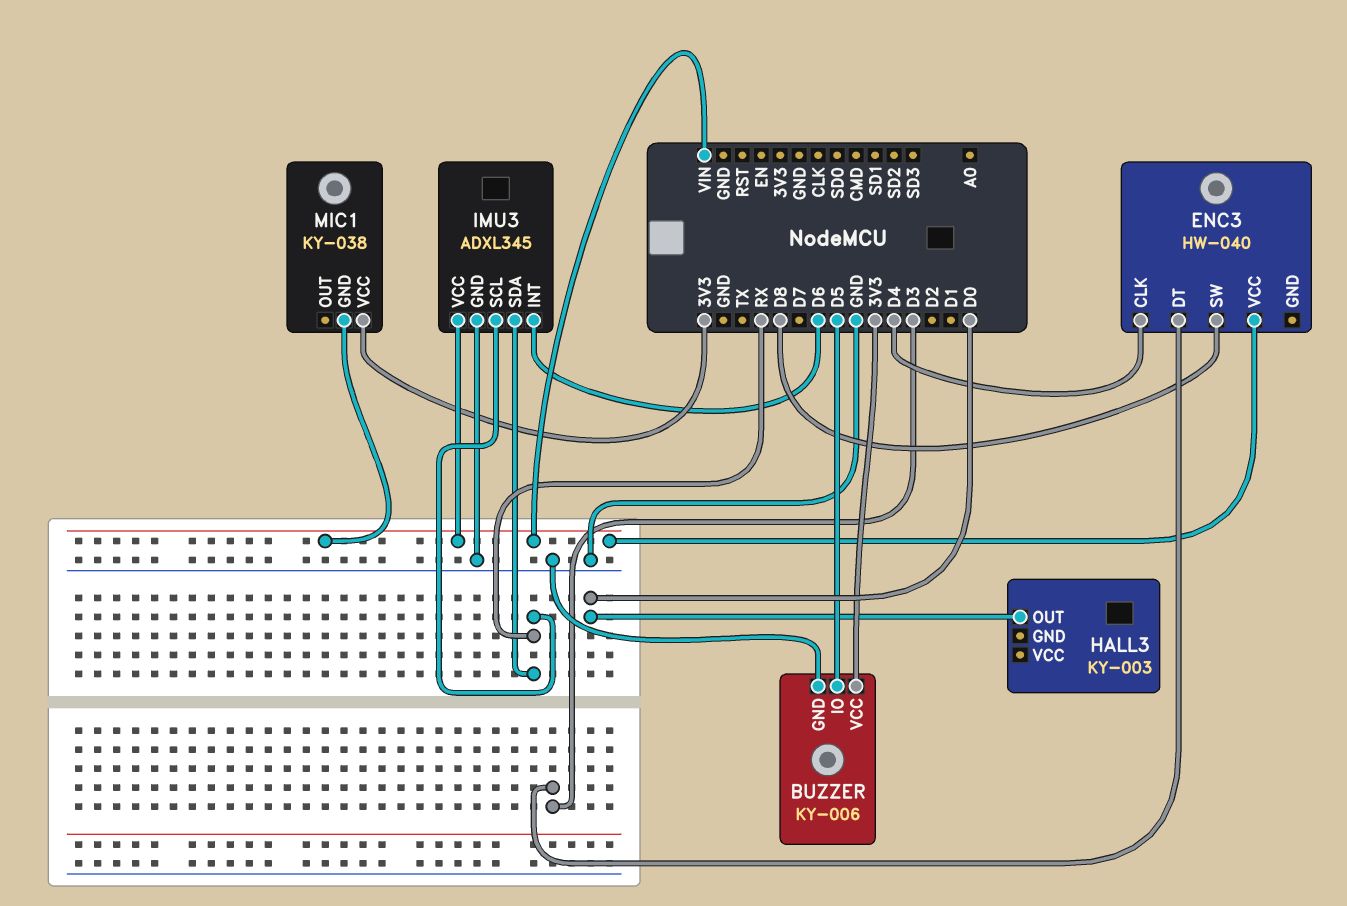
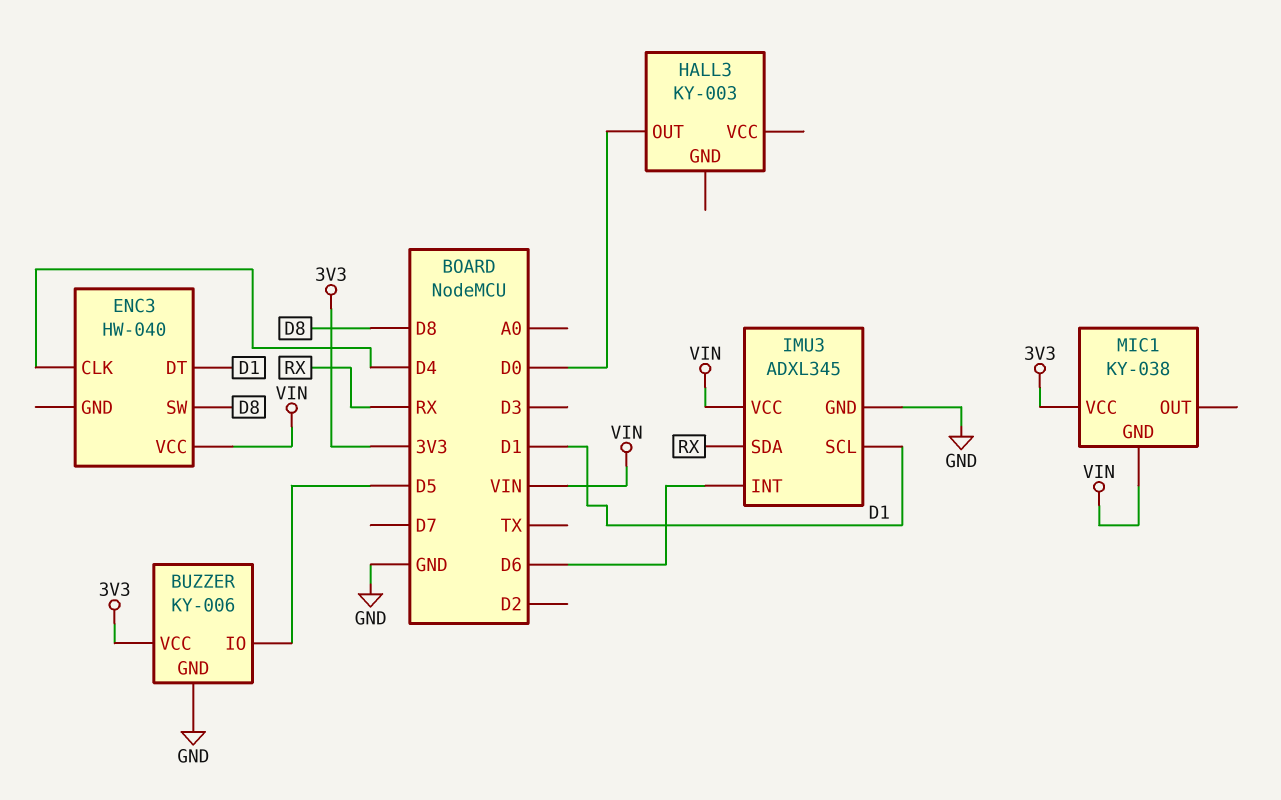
ENC3 pin DT: D3 -> D1
IMU3 pin SCL: RX -> D1

